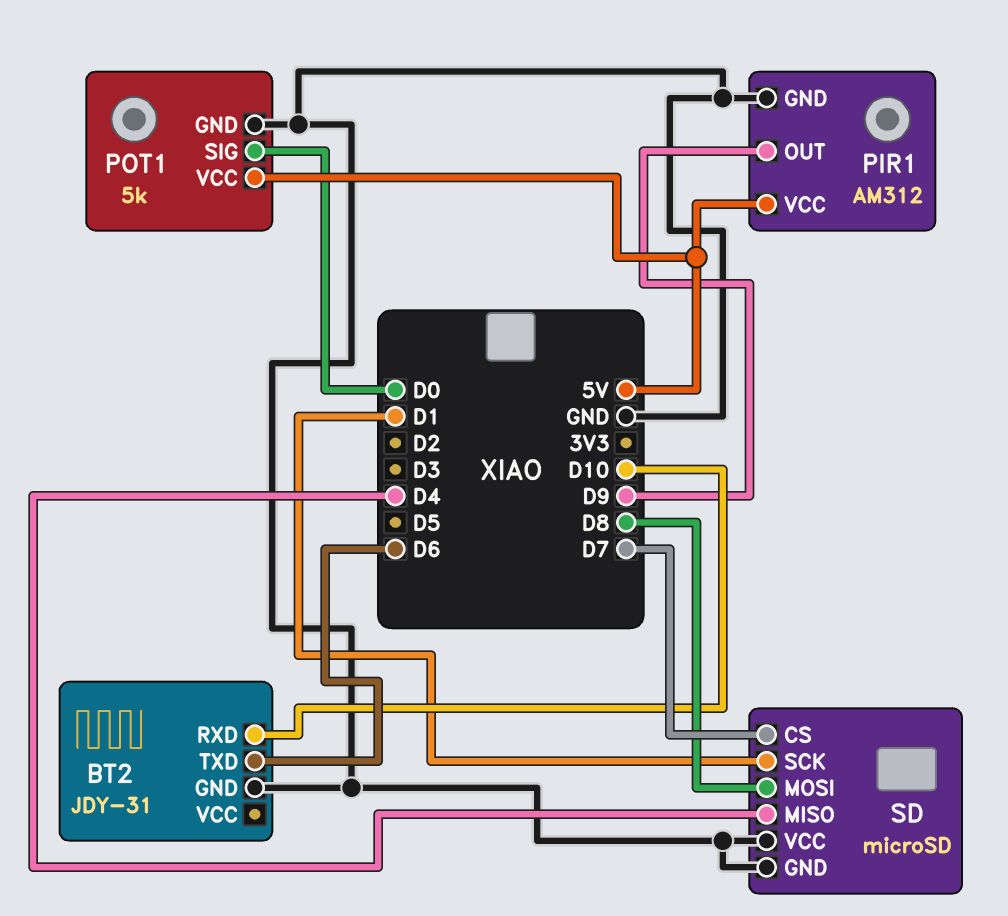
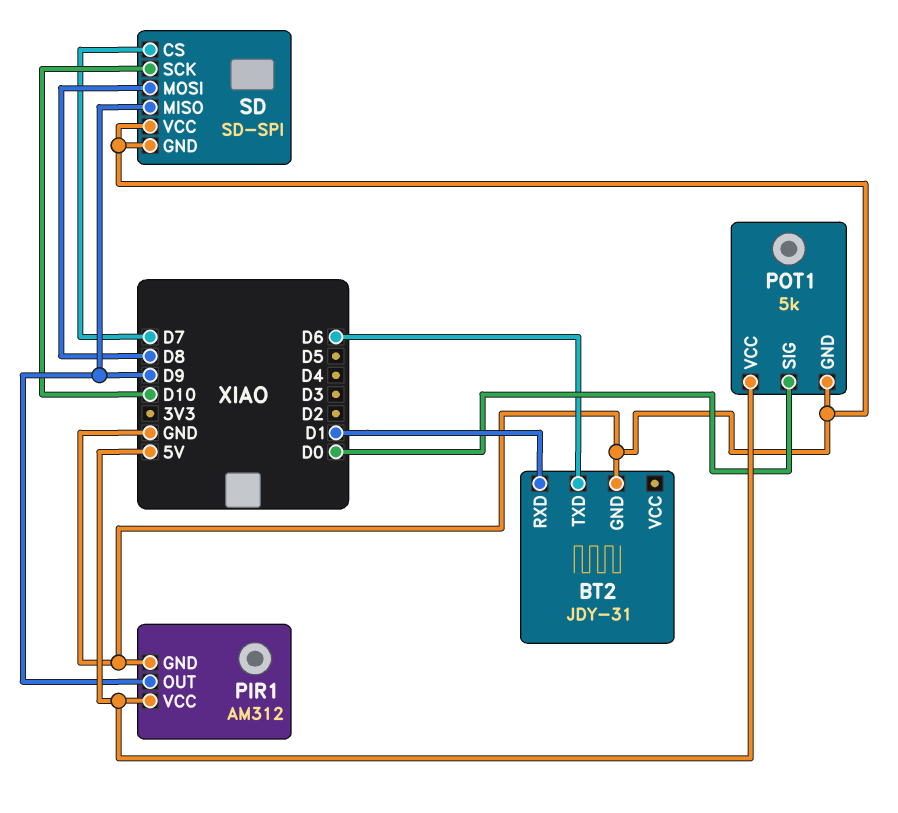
BT2 pin RXD: D10 -> D1
SD: microSD -> SD-SPI
SD pin MISO: D4 -> D9
SD pin SCK: D1 -> D10

